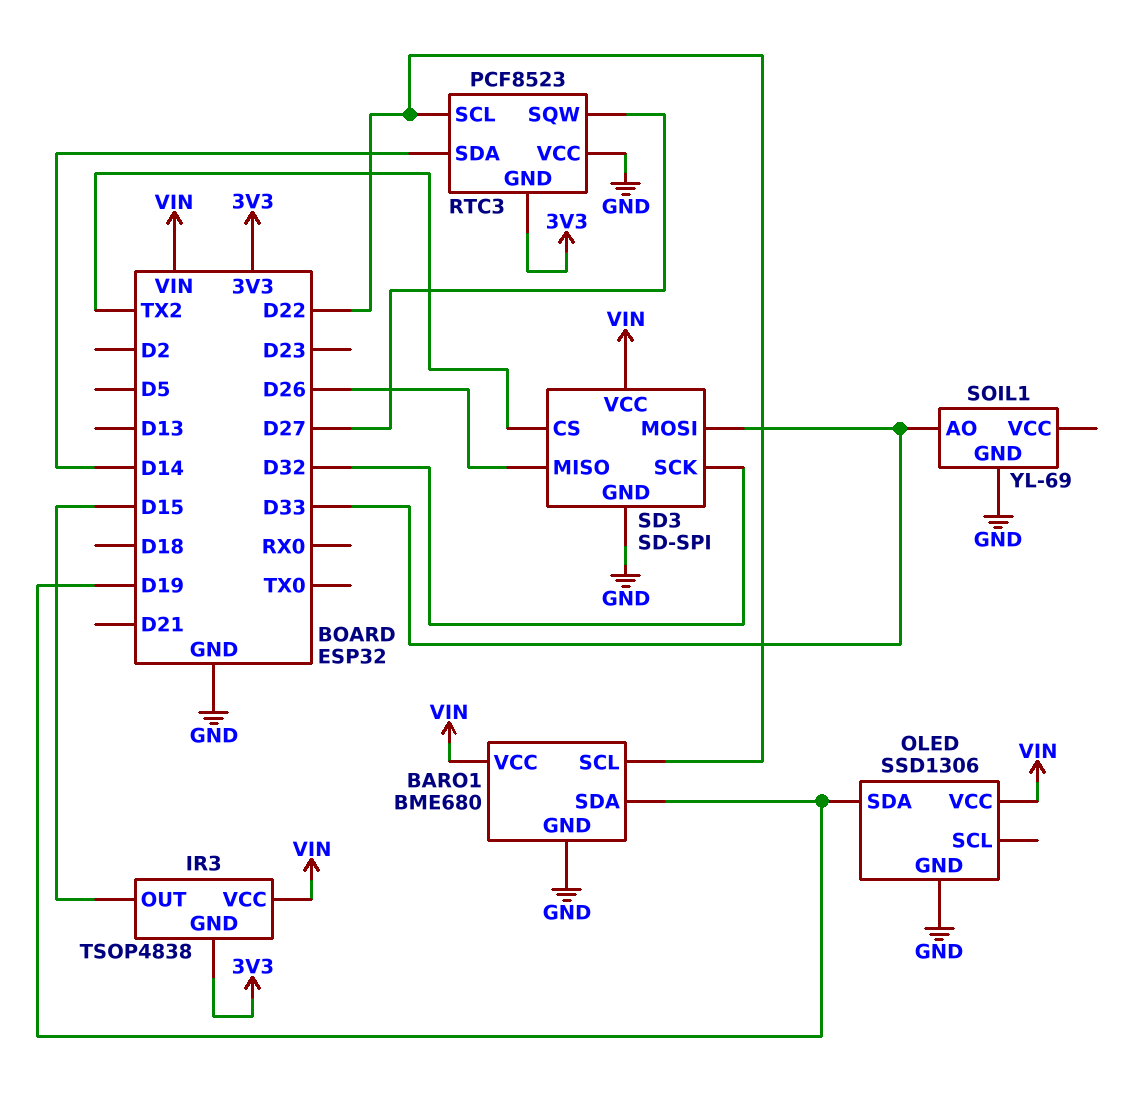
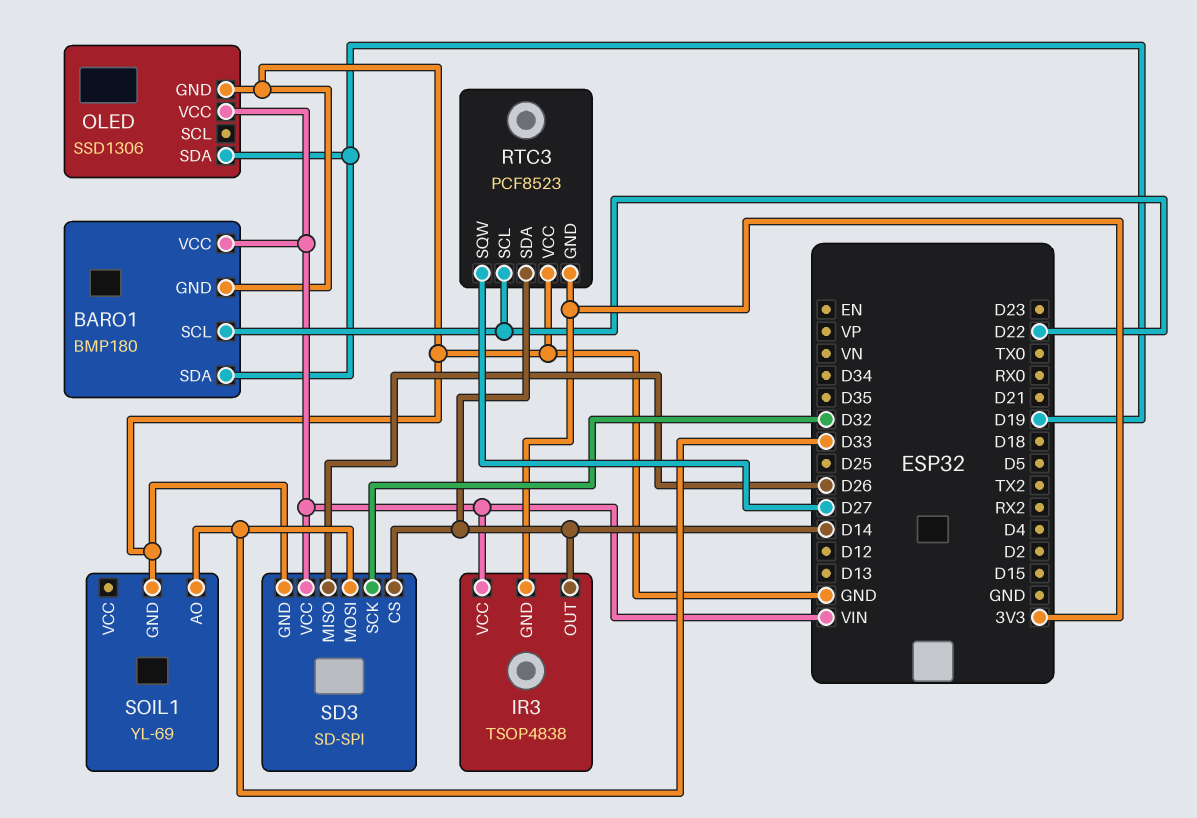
BARO1: BME680 -> BMP180
IR3 pin OUT: D15 -> D14
SD3 pin CS: TX2 -> D14

